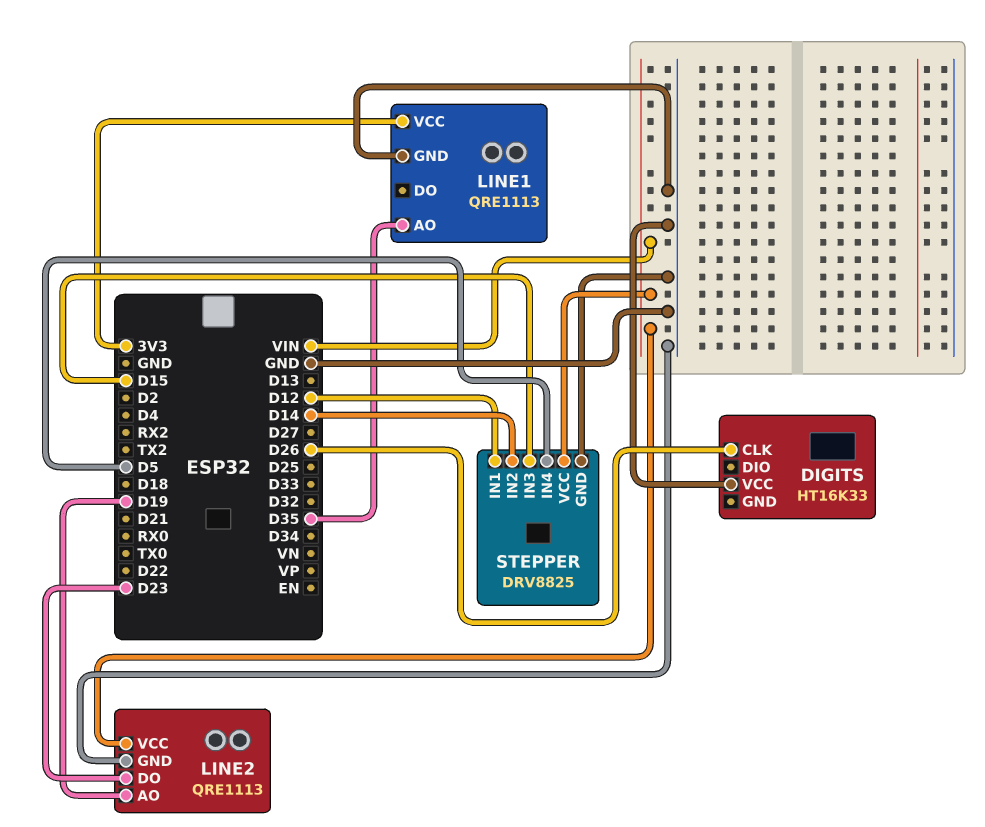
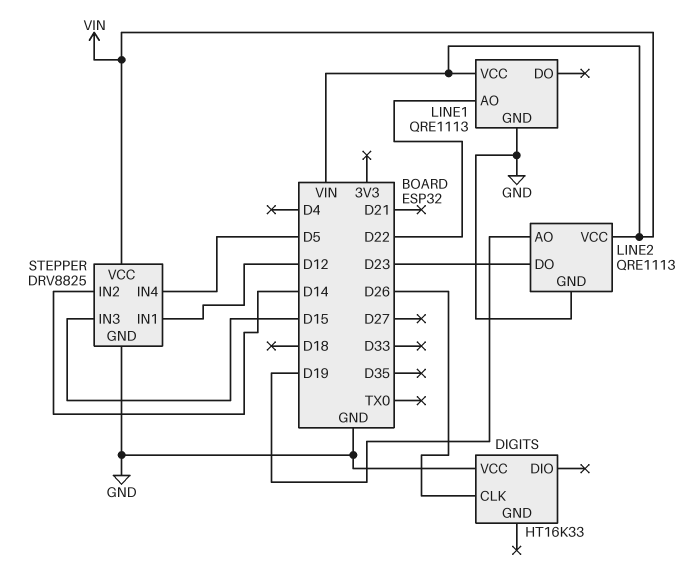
LINE1 pin AO: D35 -> D22
LINE1 pin VCC: 3V3 -> VIN

